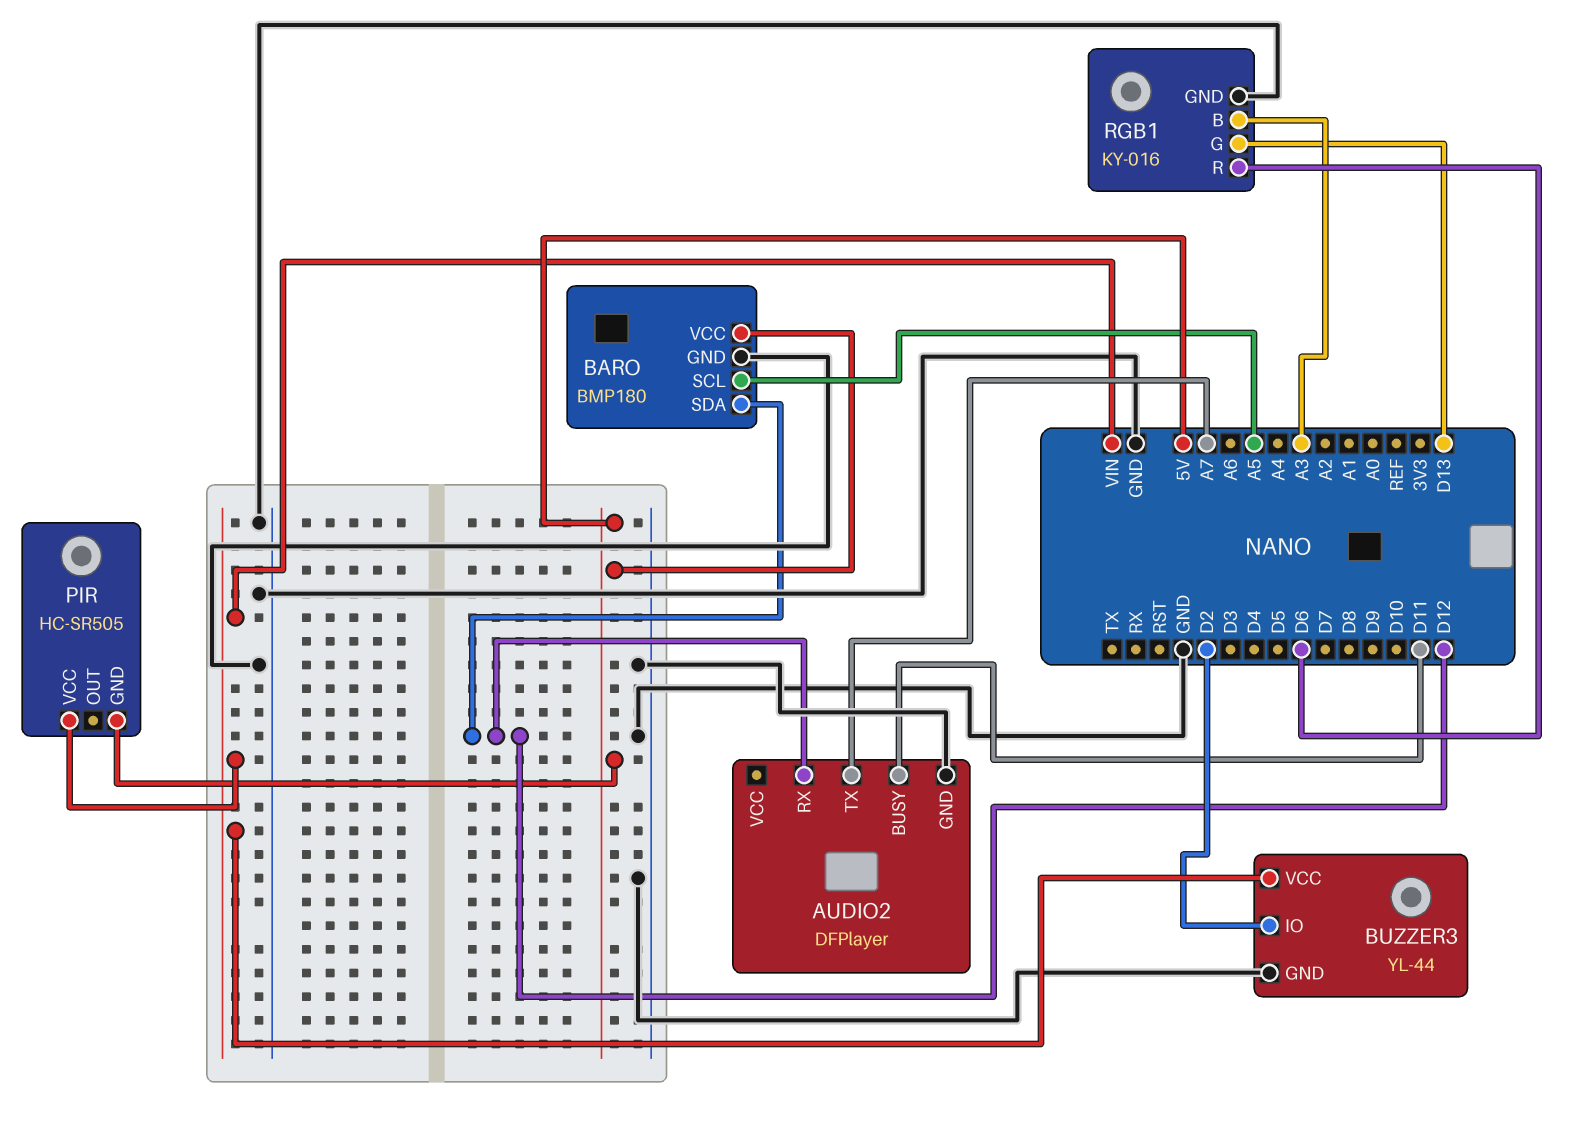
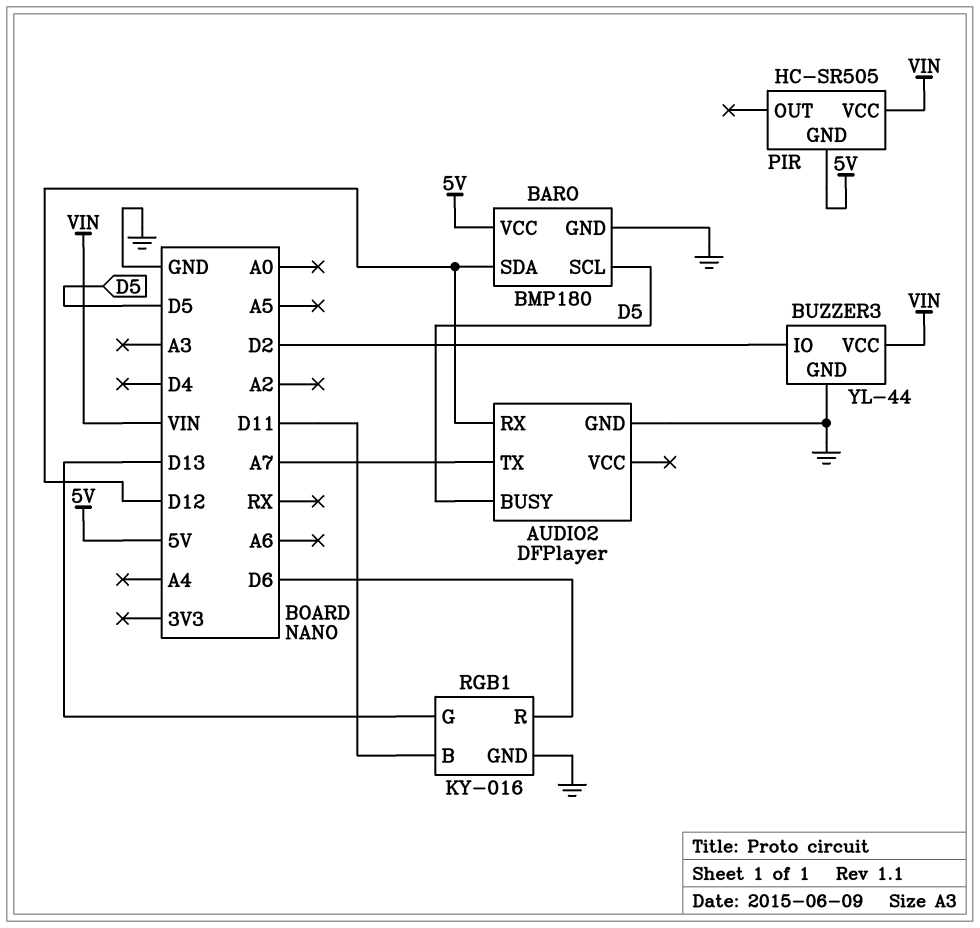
AUDIO2 pin BUSY: D11 -> D5
BARO pin SCL: A5 -> D5
RGB1 pin B: A3 -> D11

